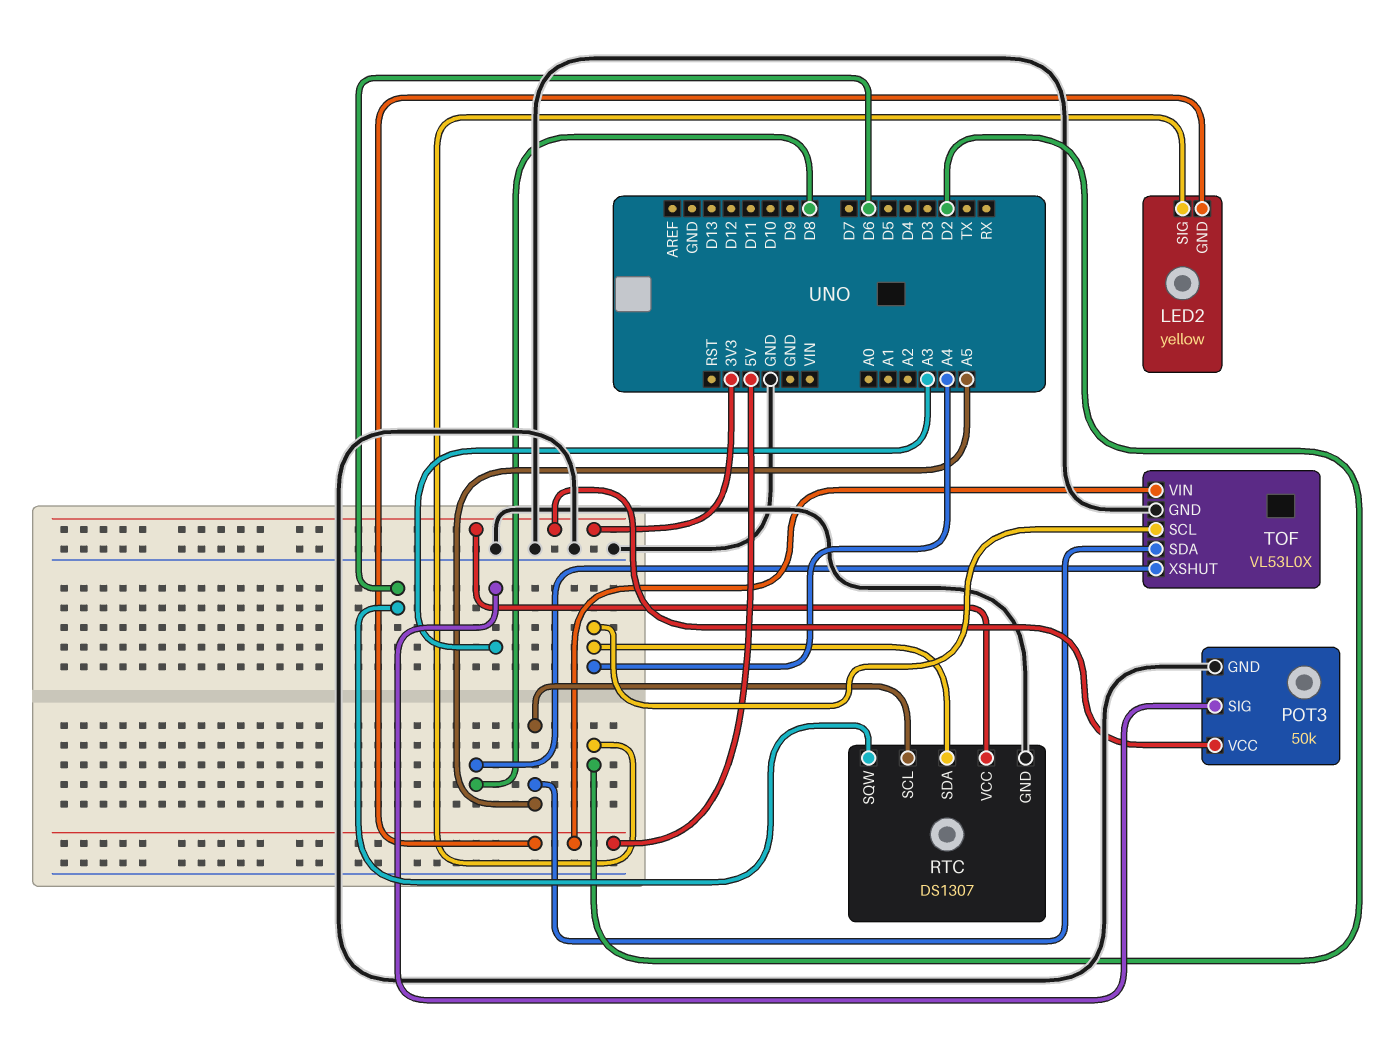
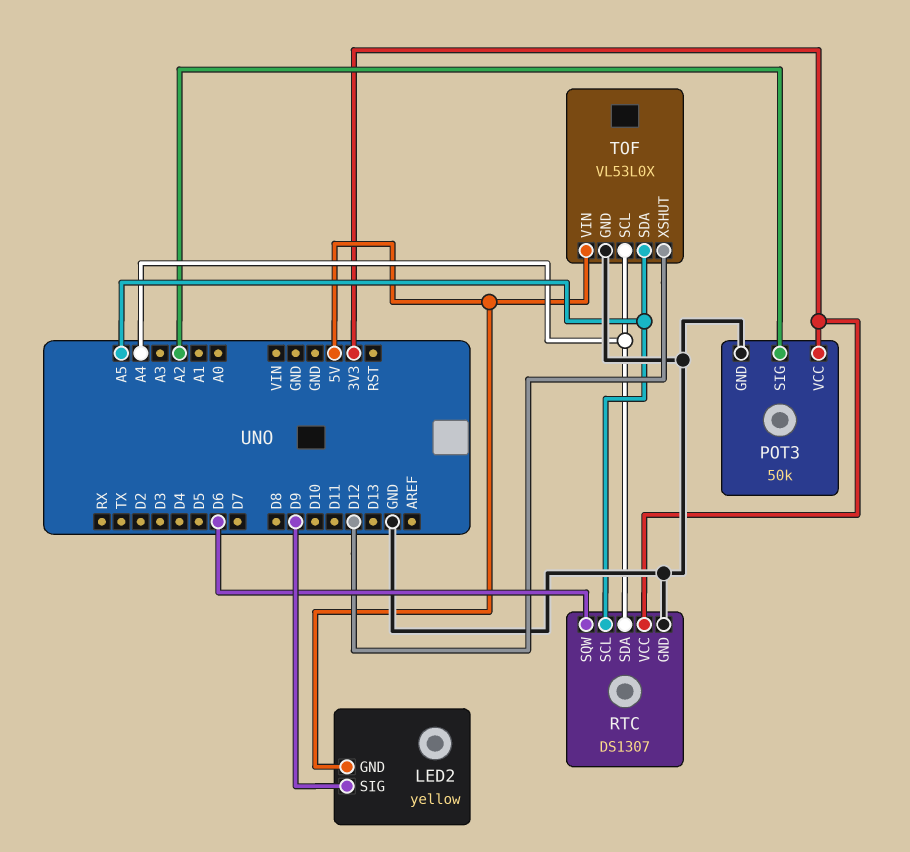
LED2 pin SIG: D2 -> D9
POT3 pin SIG: A3 -> A2
TOF pin XSHUT: D8 -> D12

